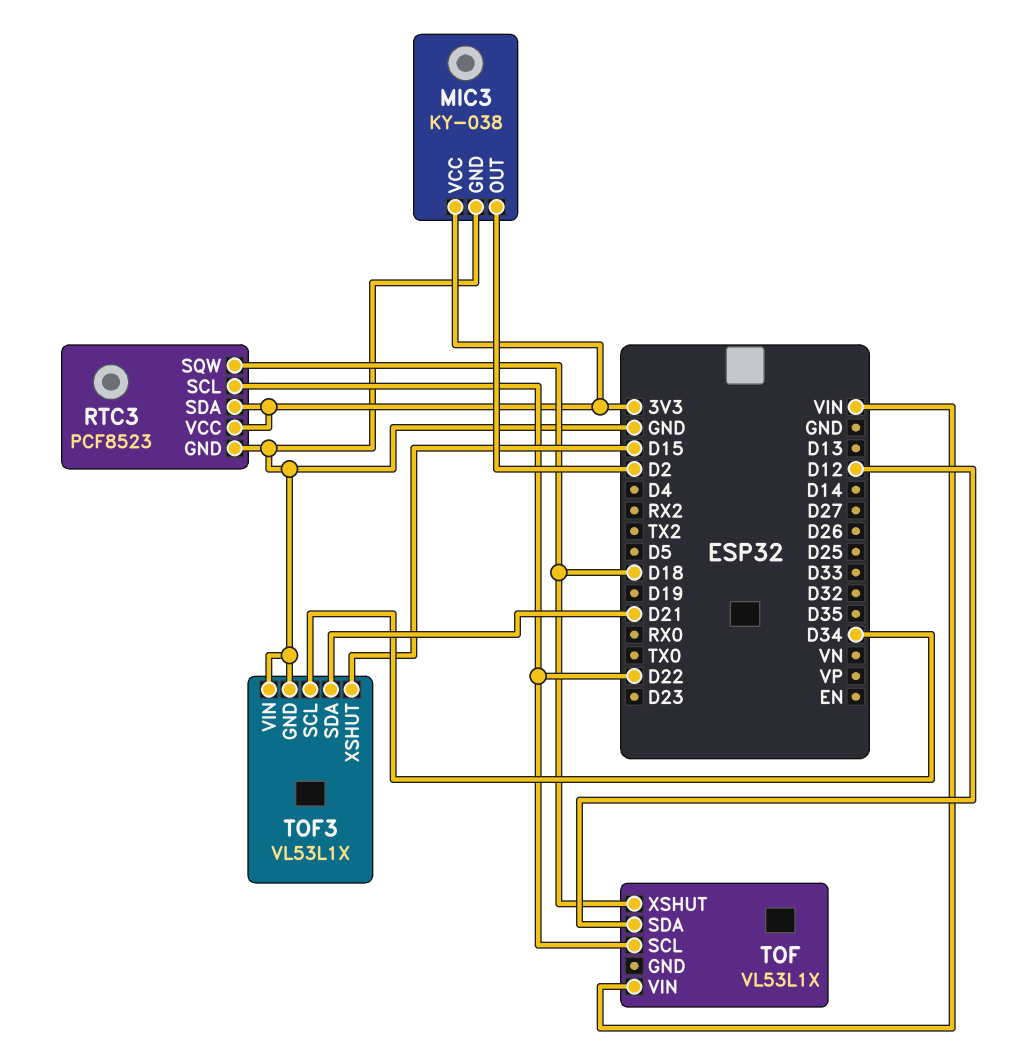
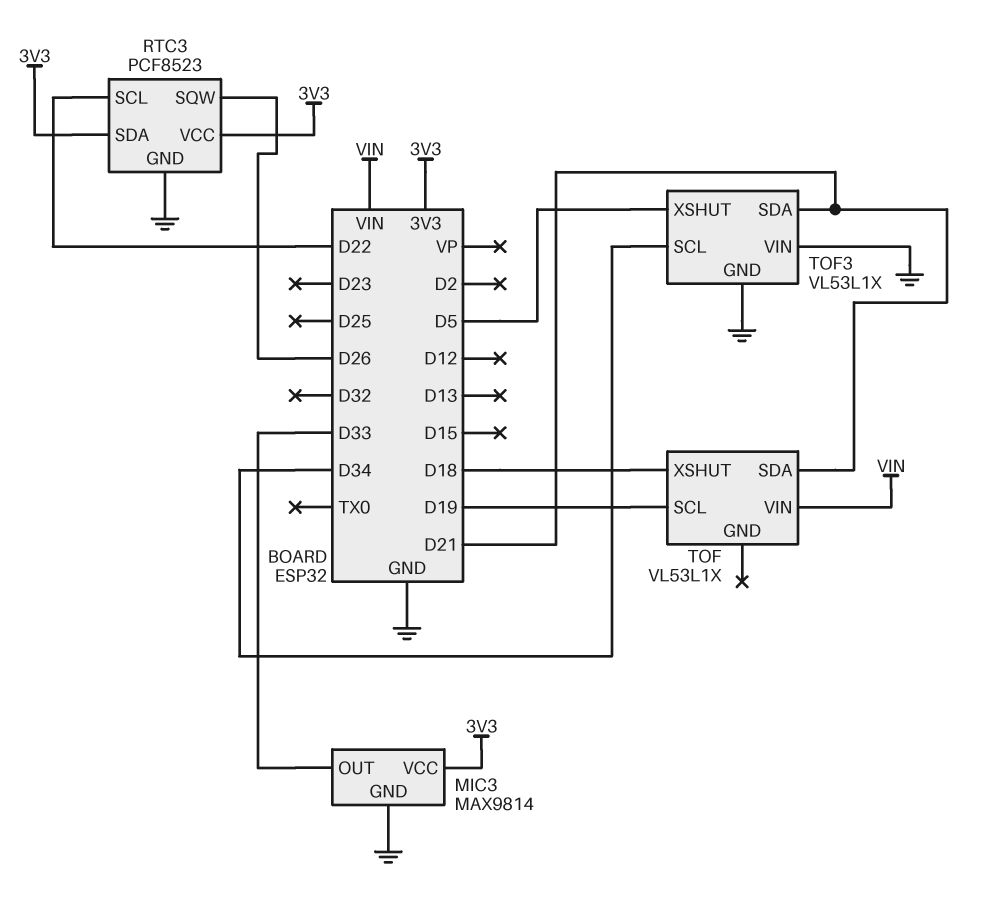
MIC3: KY-038 -> MAX9814
MIC3 pin OUT: D2 -> D33
RTC3 pin SQW: D18 -> D26
TOF pin SCL: D22 -> D19
TOF pin SDA: D12 -> D21
TOF3 pin XSHUT: D15 -> D5

